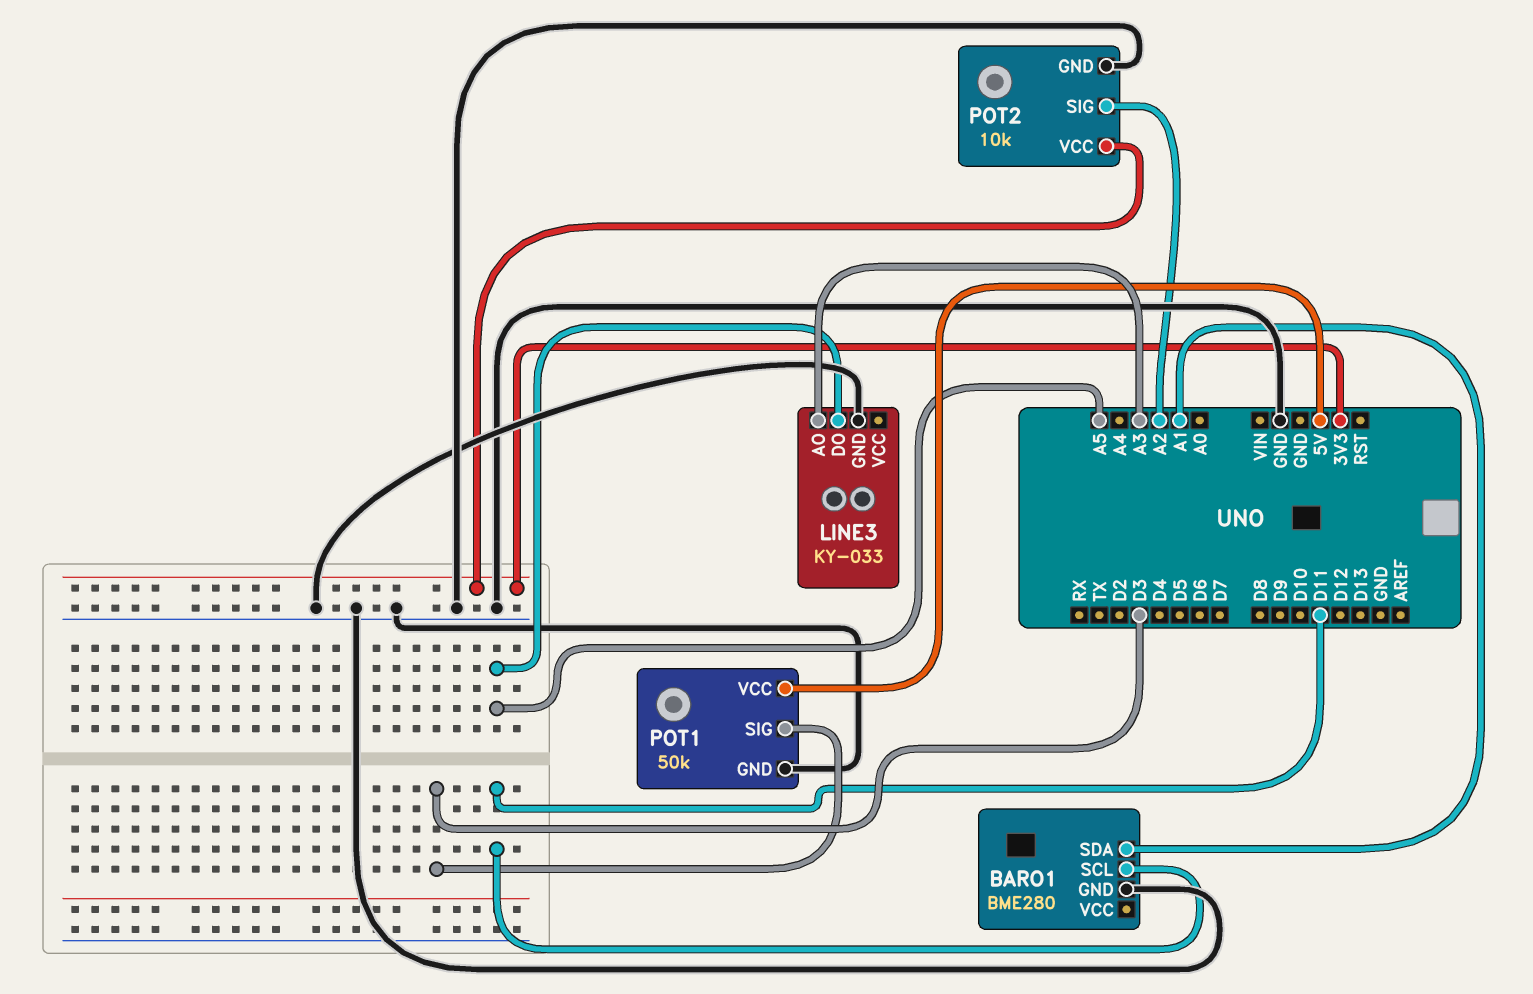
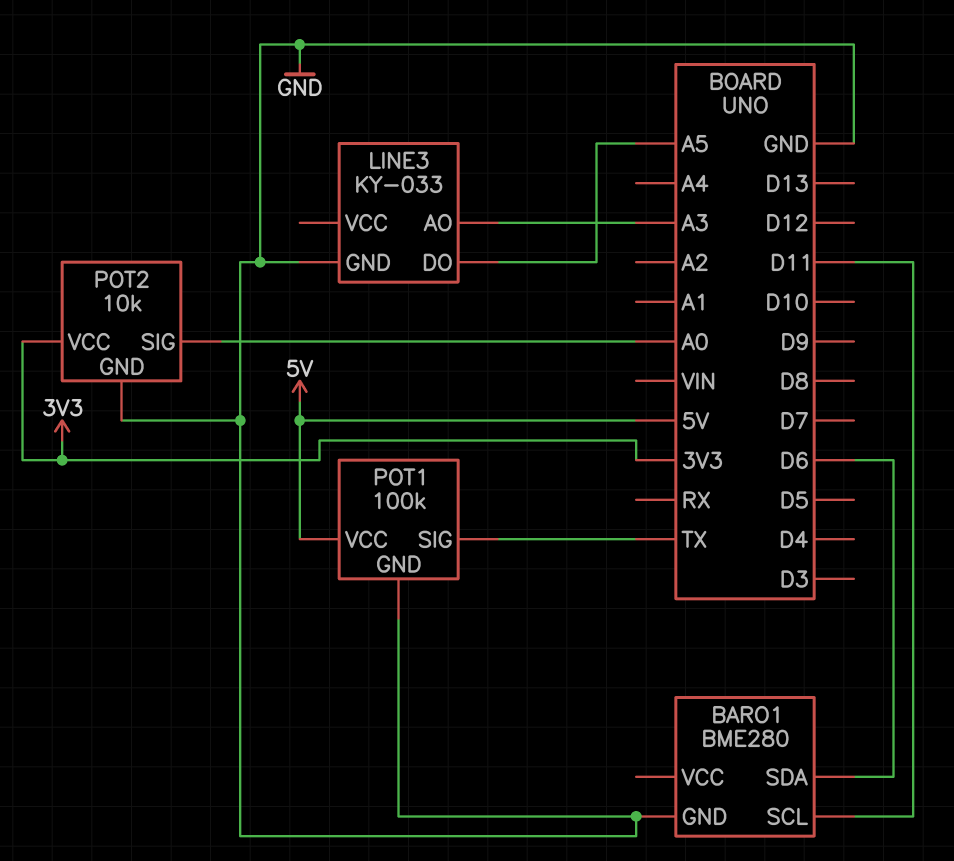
BARO1 pin SDA: A1 -> D6
POT1: 50k -> 100k
POT1 pin SIG: D3 -> TX
POT2 pin SIG: A2 -> A0

